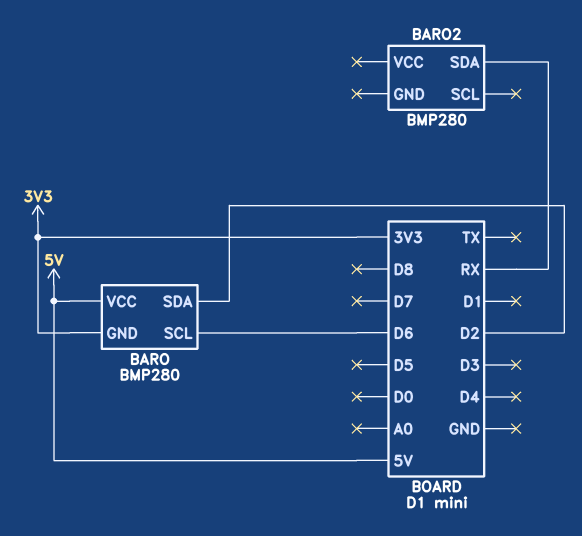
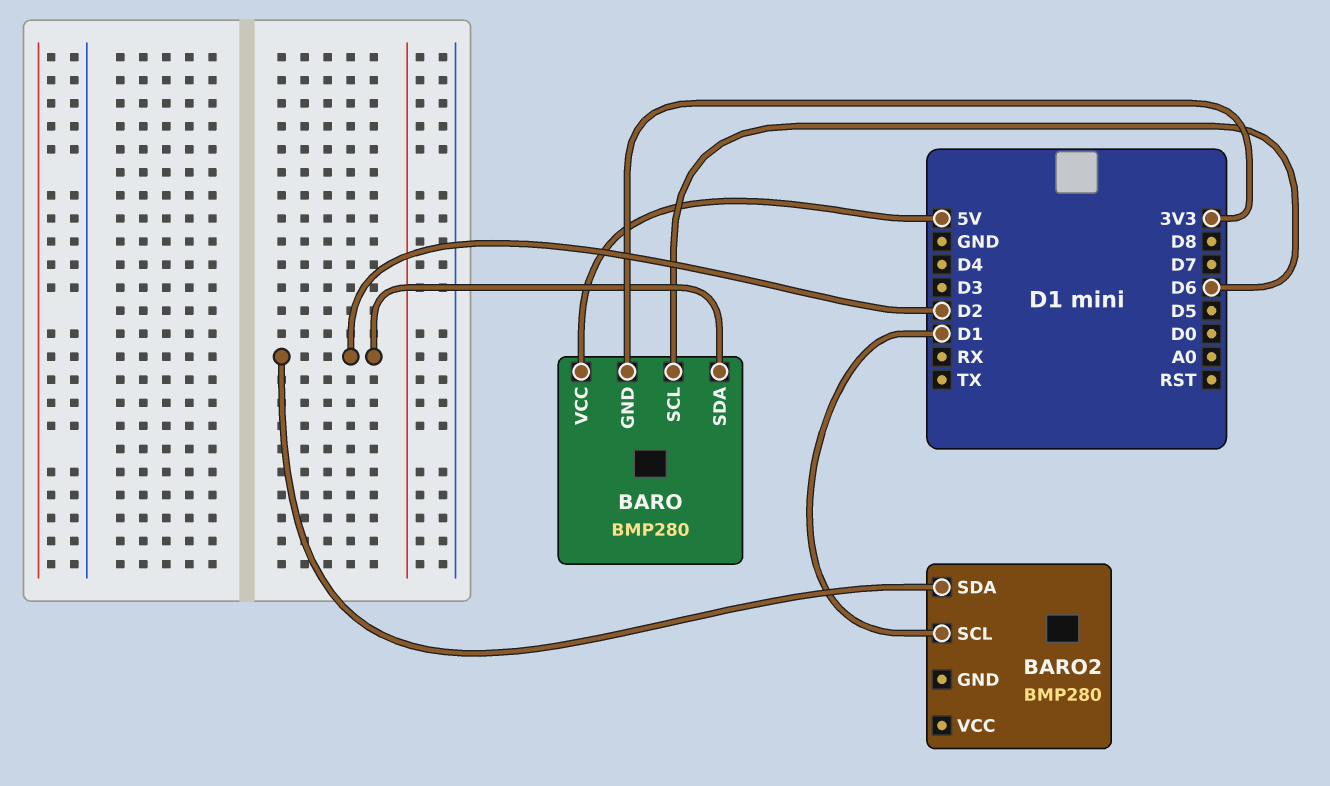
BARO2 pin SCL: none -> D1
BARO2 pin SDA: RX -> D2

